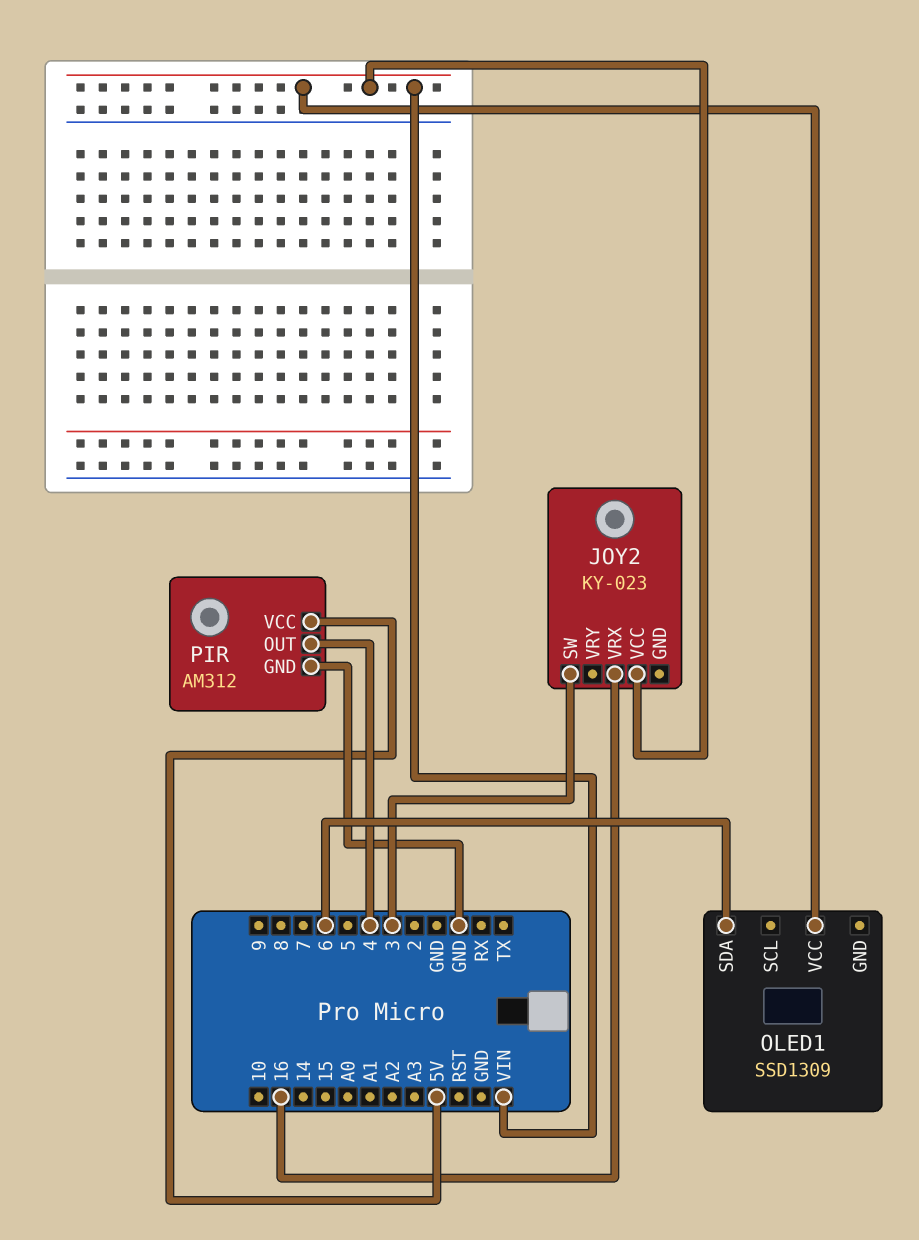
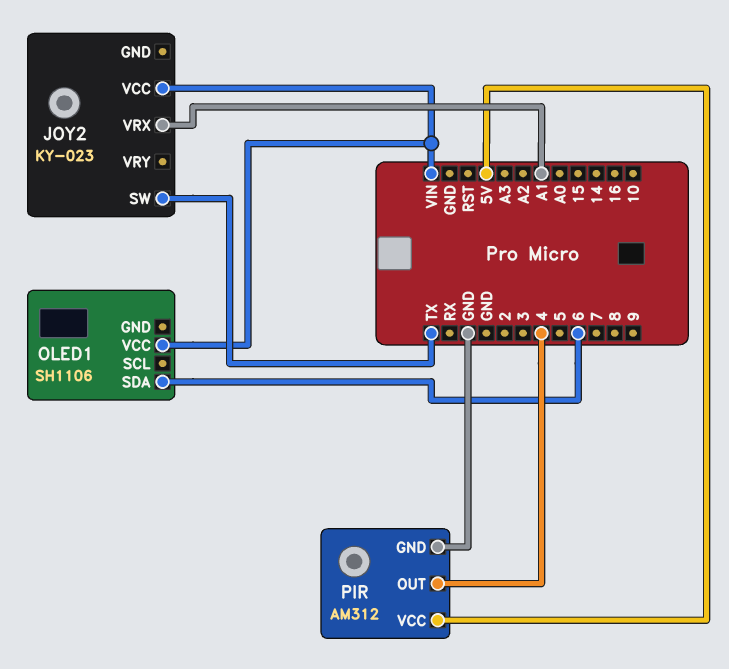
JOY2 pin SW: 3 -> TX
JOY2 pin VRX: 16 -> A1
OLED1: SSD1309 -> SH1106

